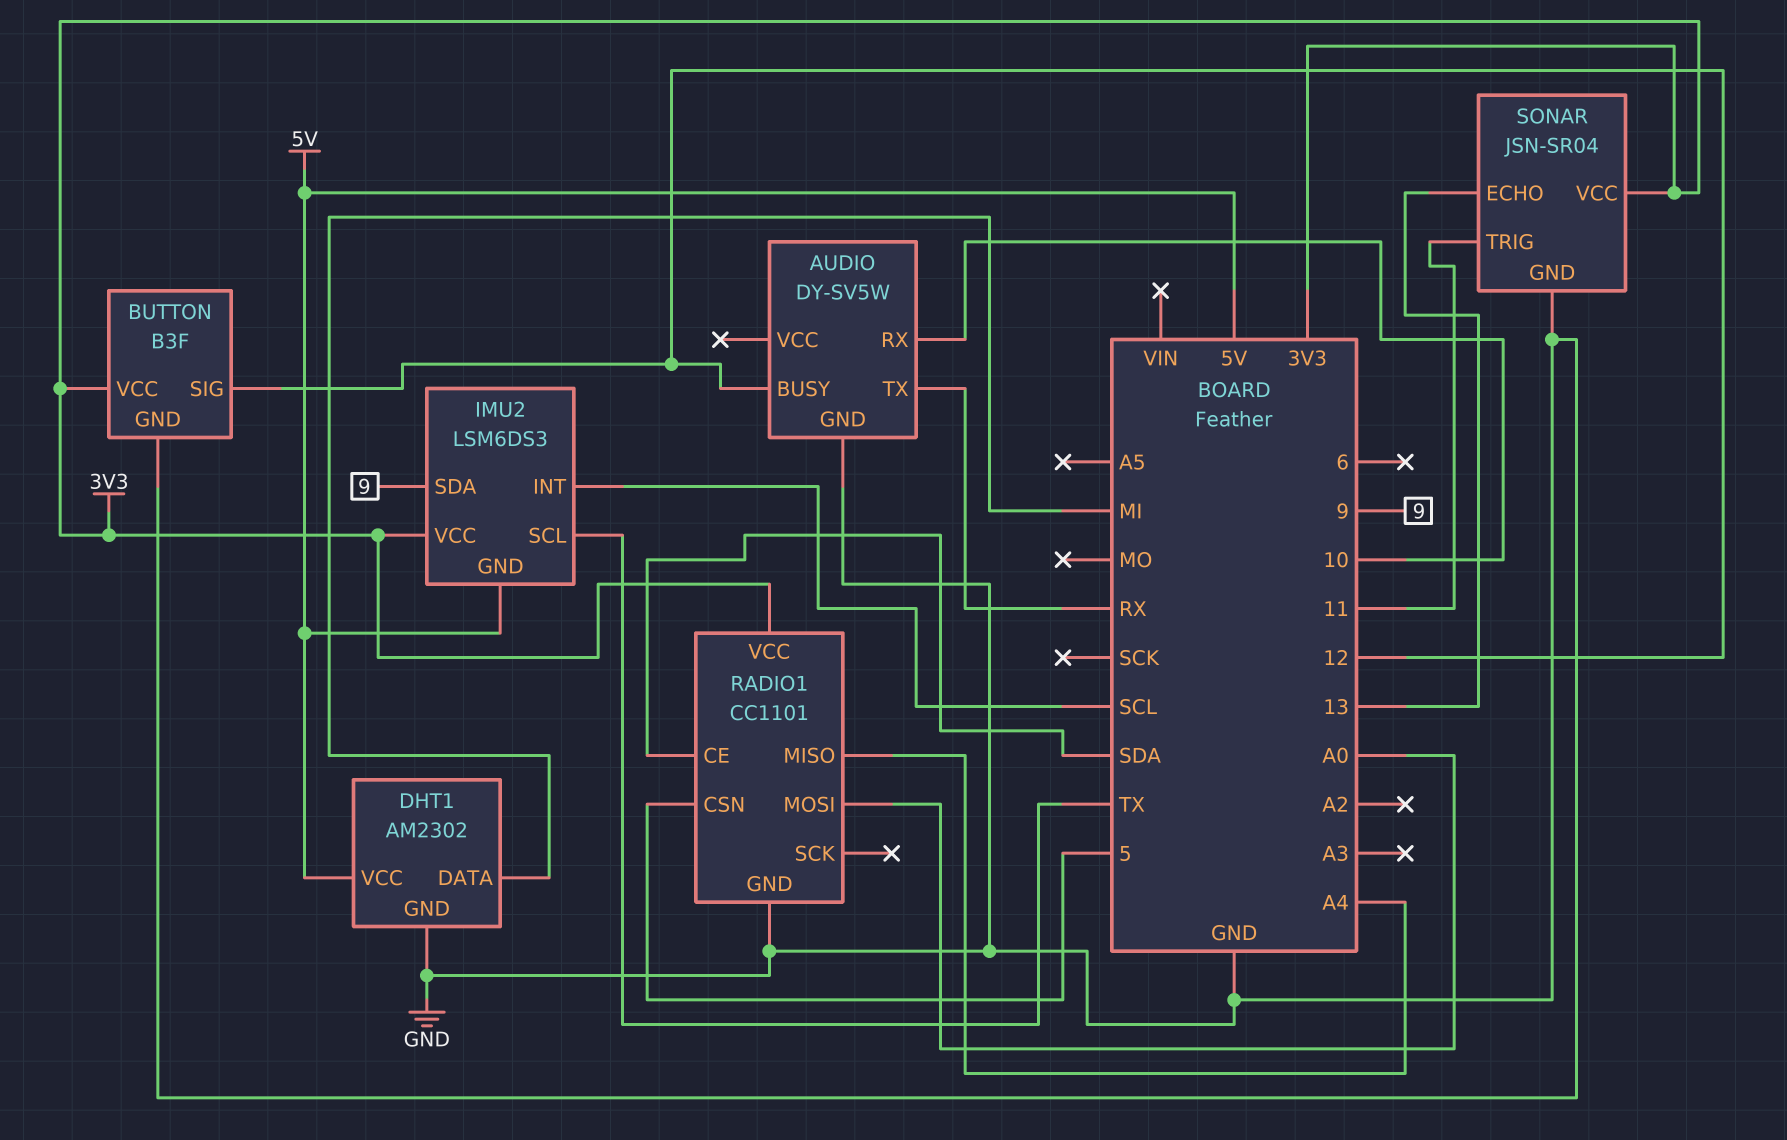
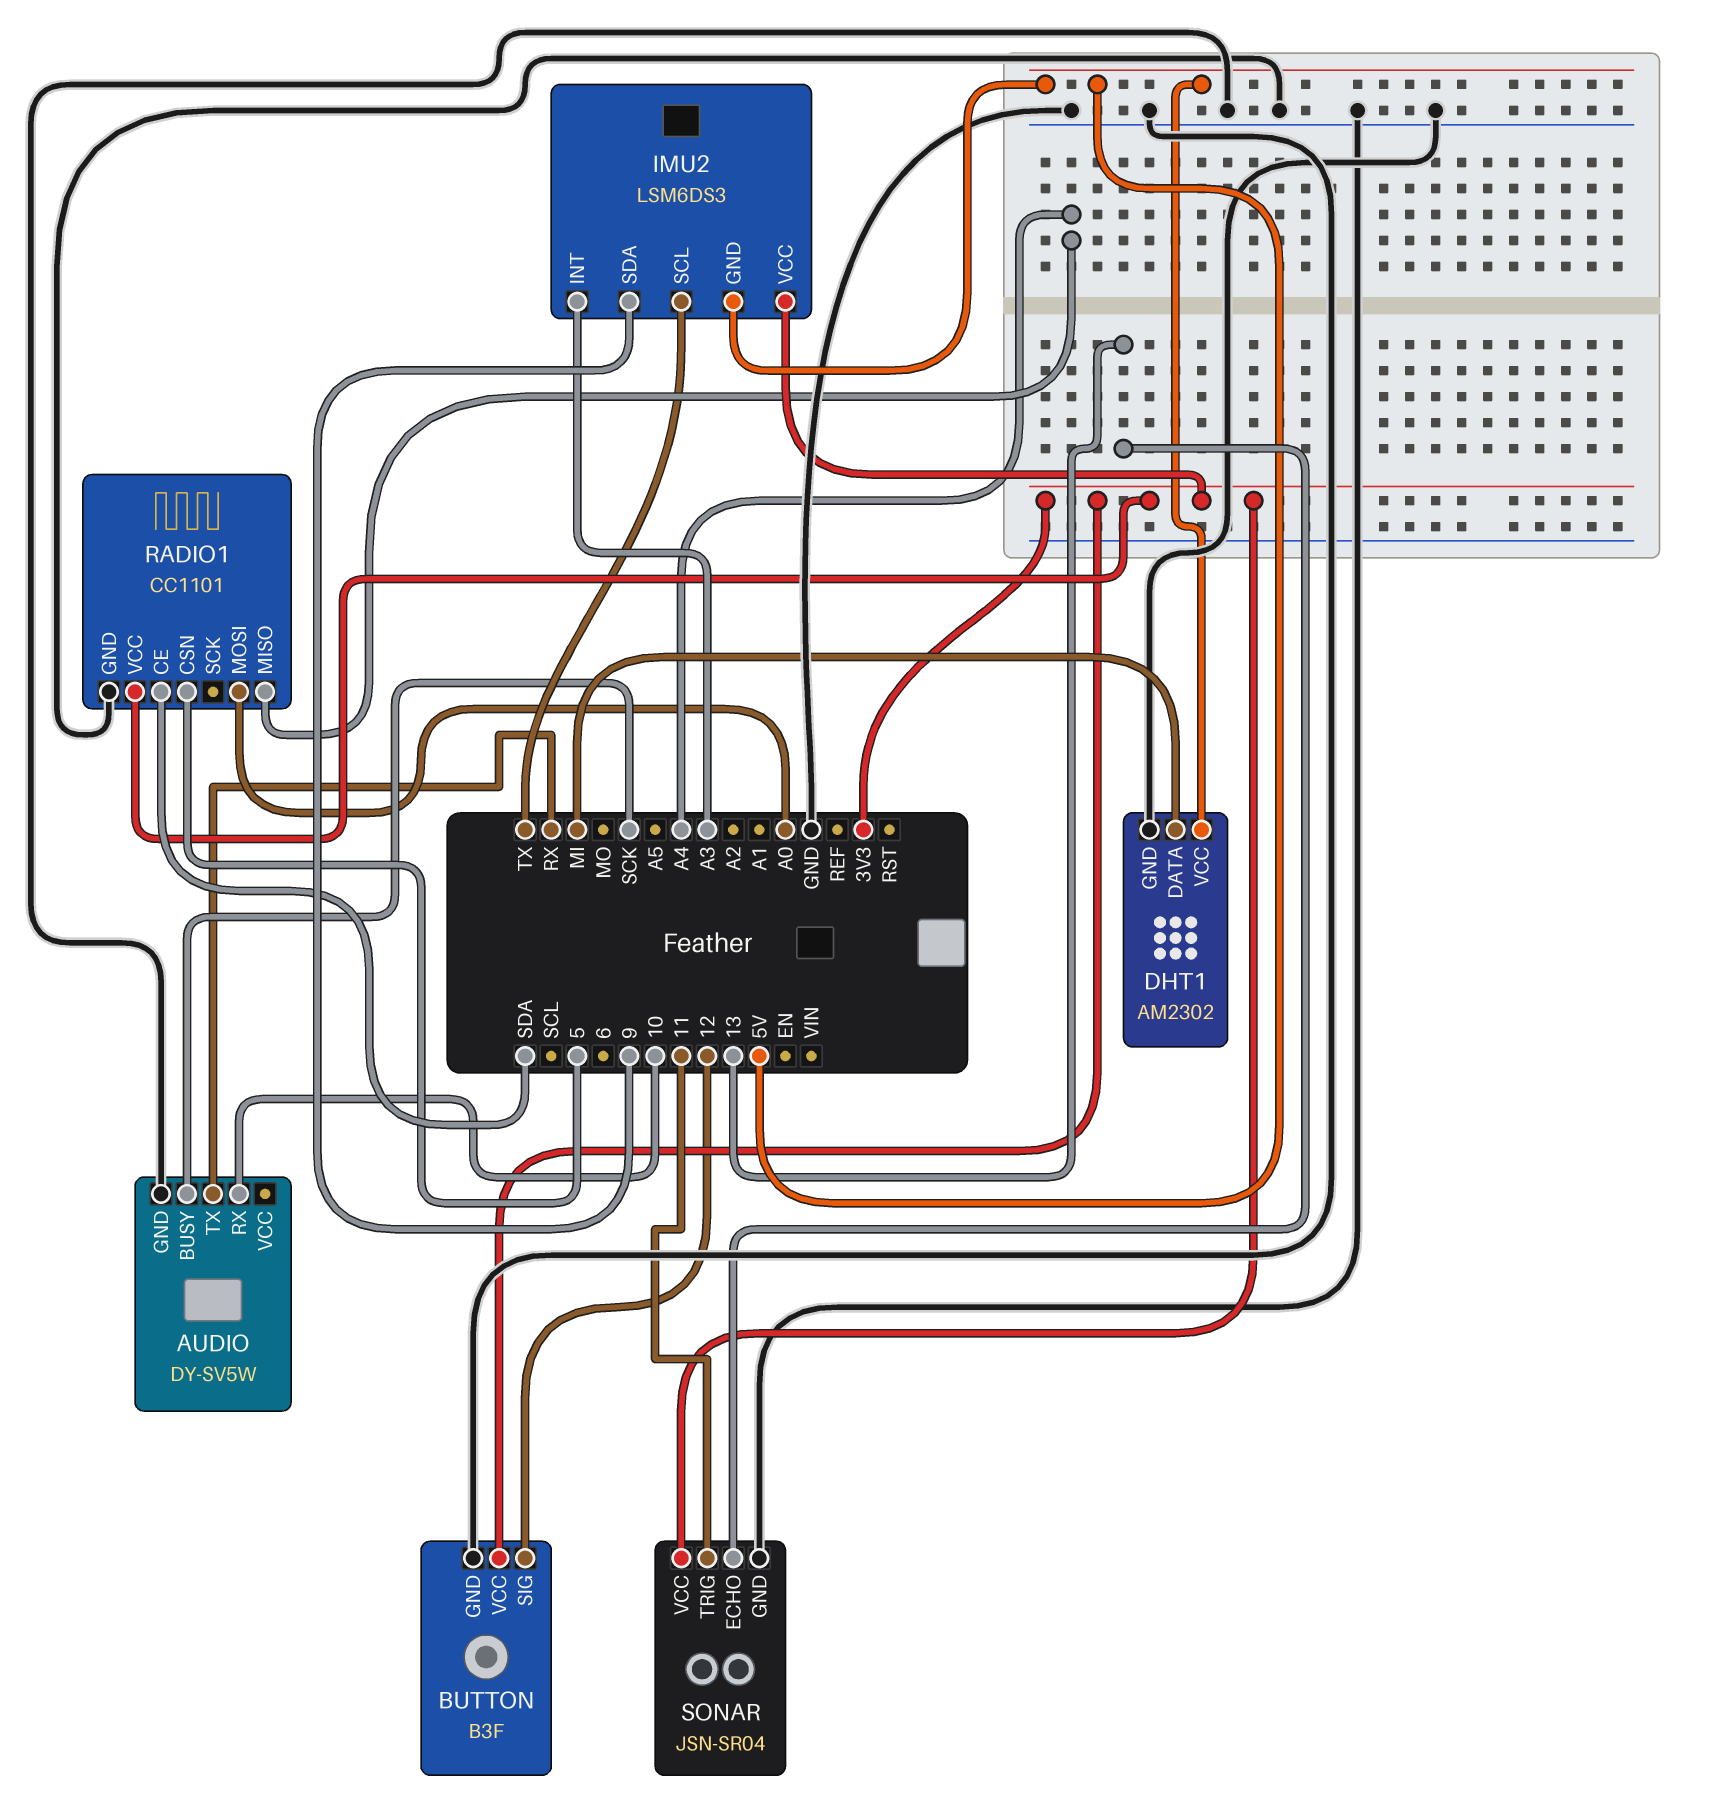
AUDIO pin BUSY: 12 -> SCK
IMU2 pin INT: SCL -> A3

